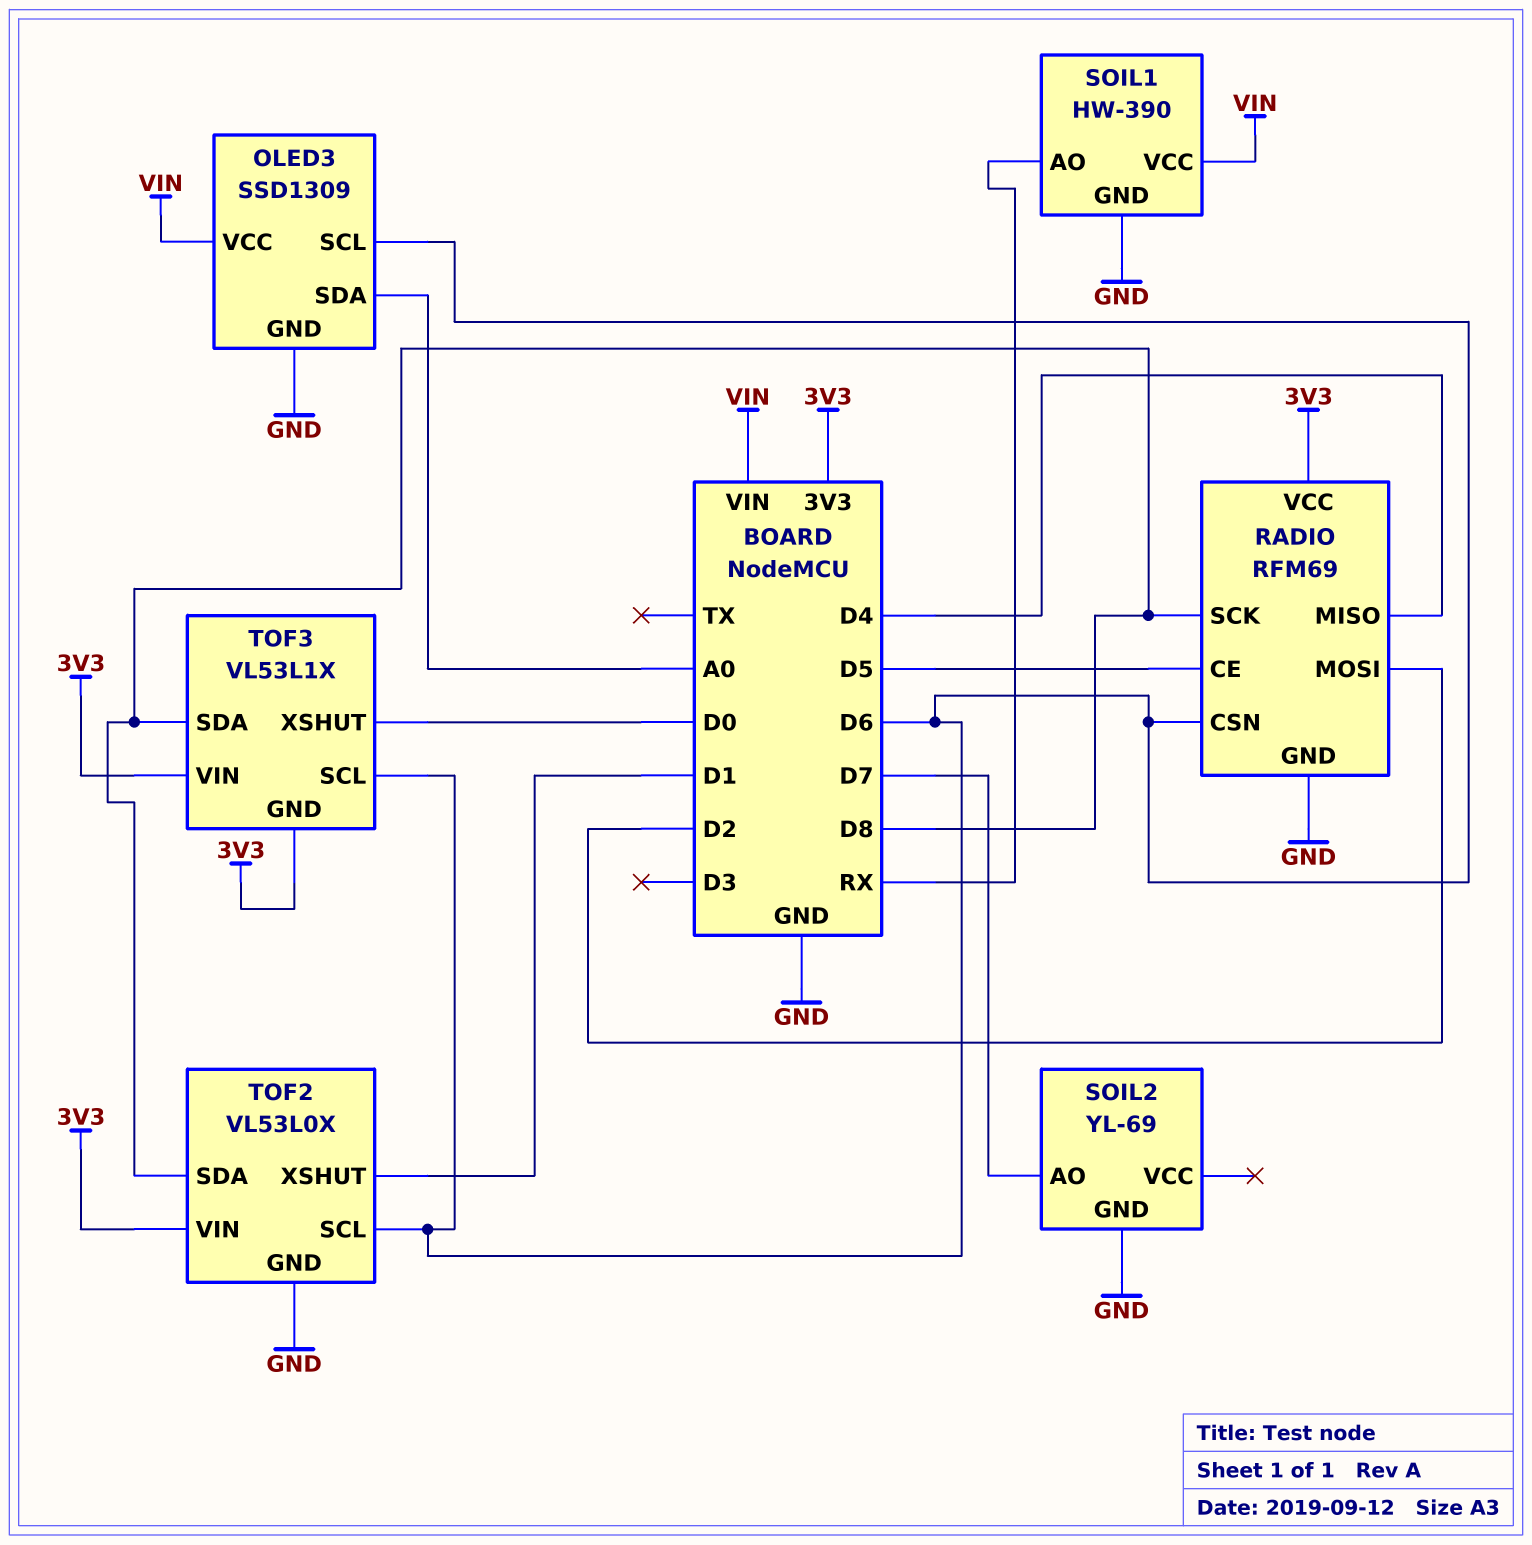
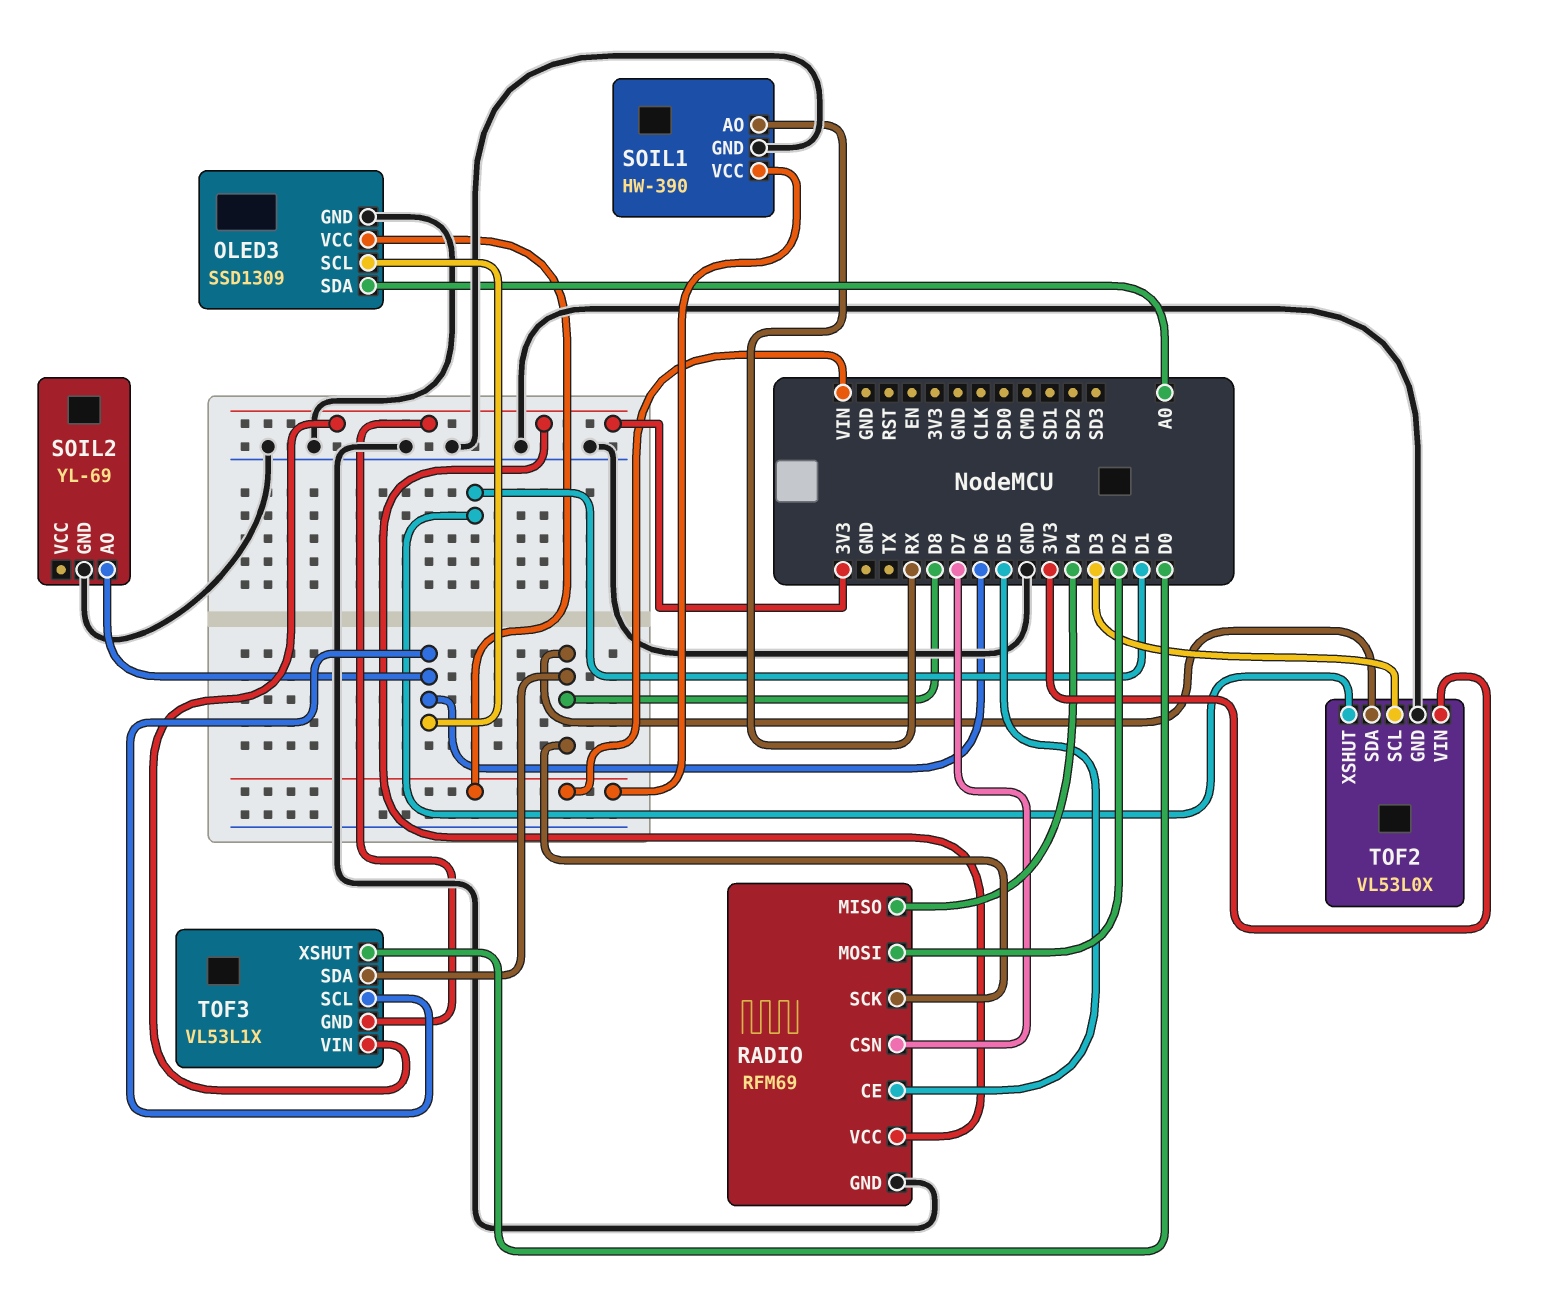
RADIO pin CSN: D6 -> D7
SOIL2 pin AO: D7 -> D6
TOF2 pin SCL: D6 -> D3

